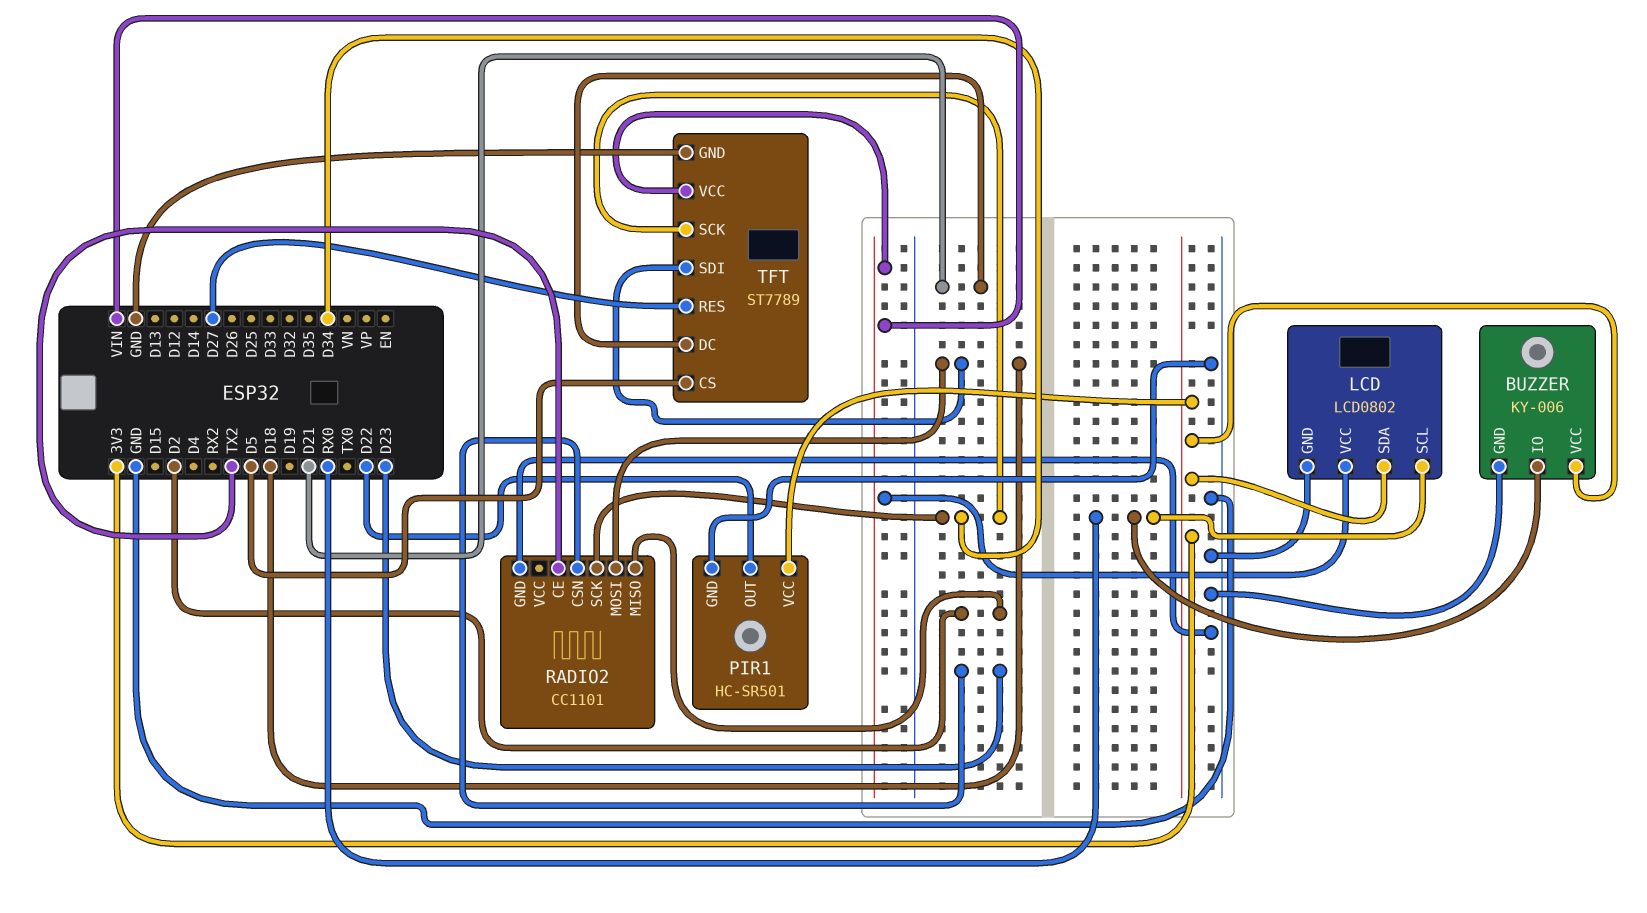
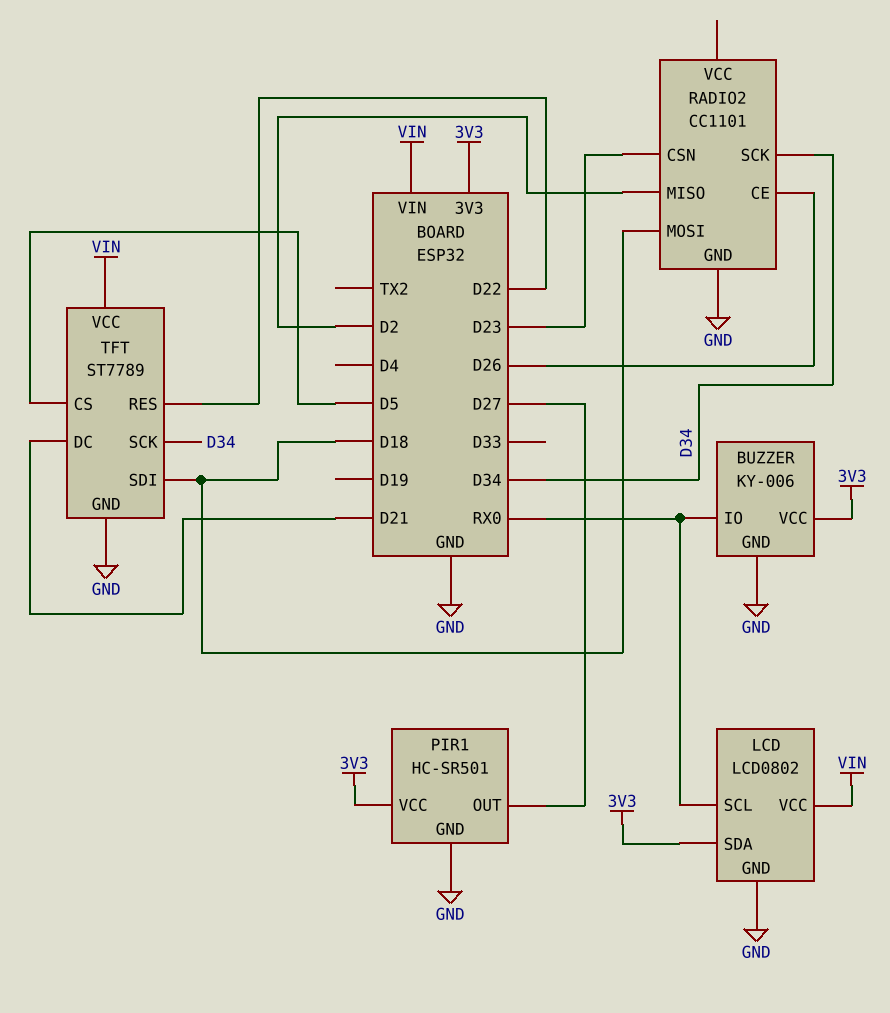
PIR1 pin OUT: D22 -> D27
RADIO2 pin CE: TX2 -> D26
TFT pin RES: D27 -> D22

